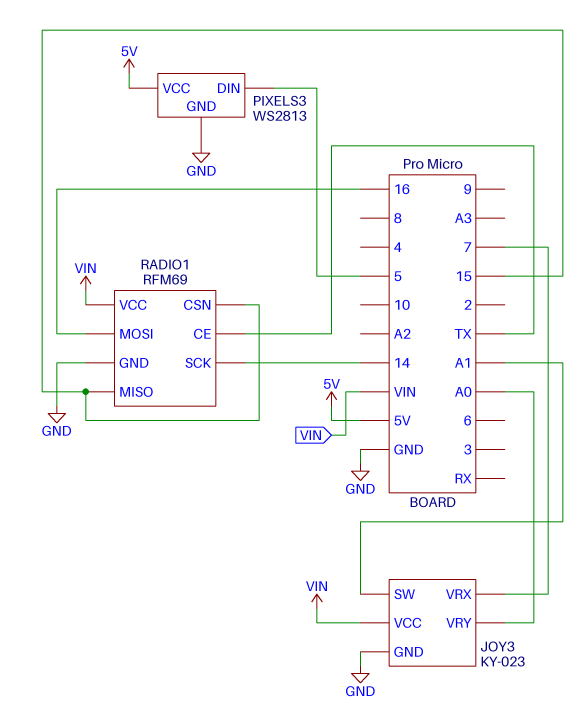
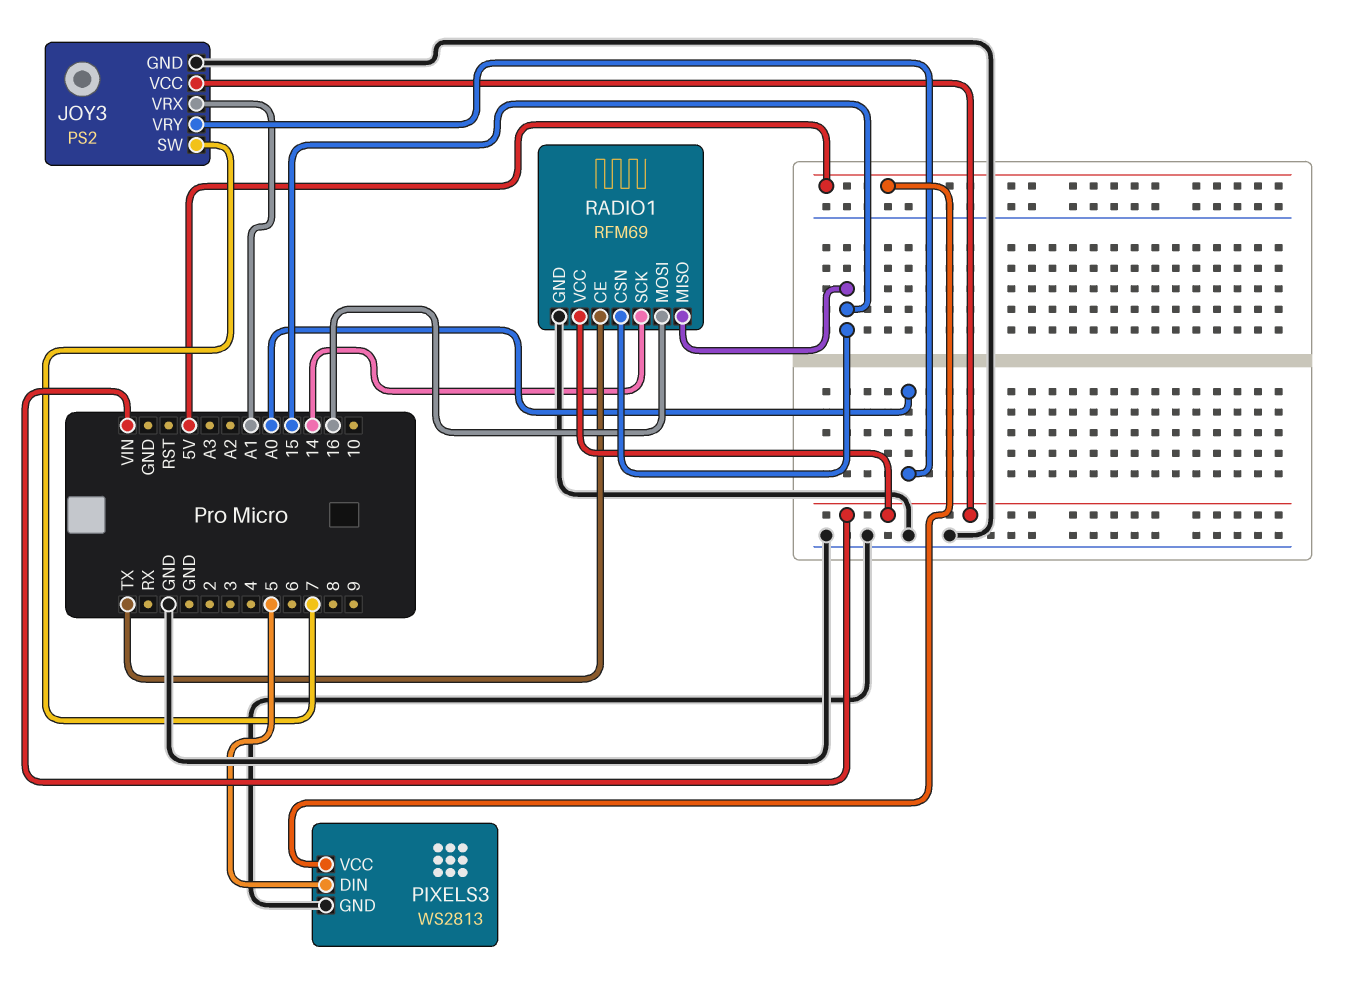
JOY3: KY-023 -> PS2
JOY3 pin SW: A1 -> 7
JOY3 pin VRX: 7 -> A1

